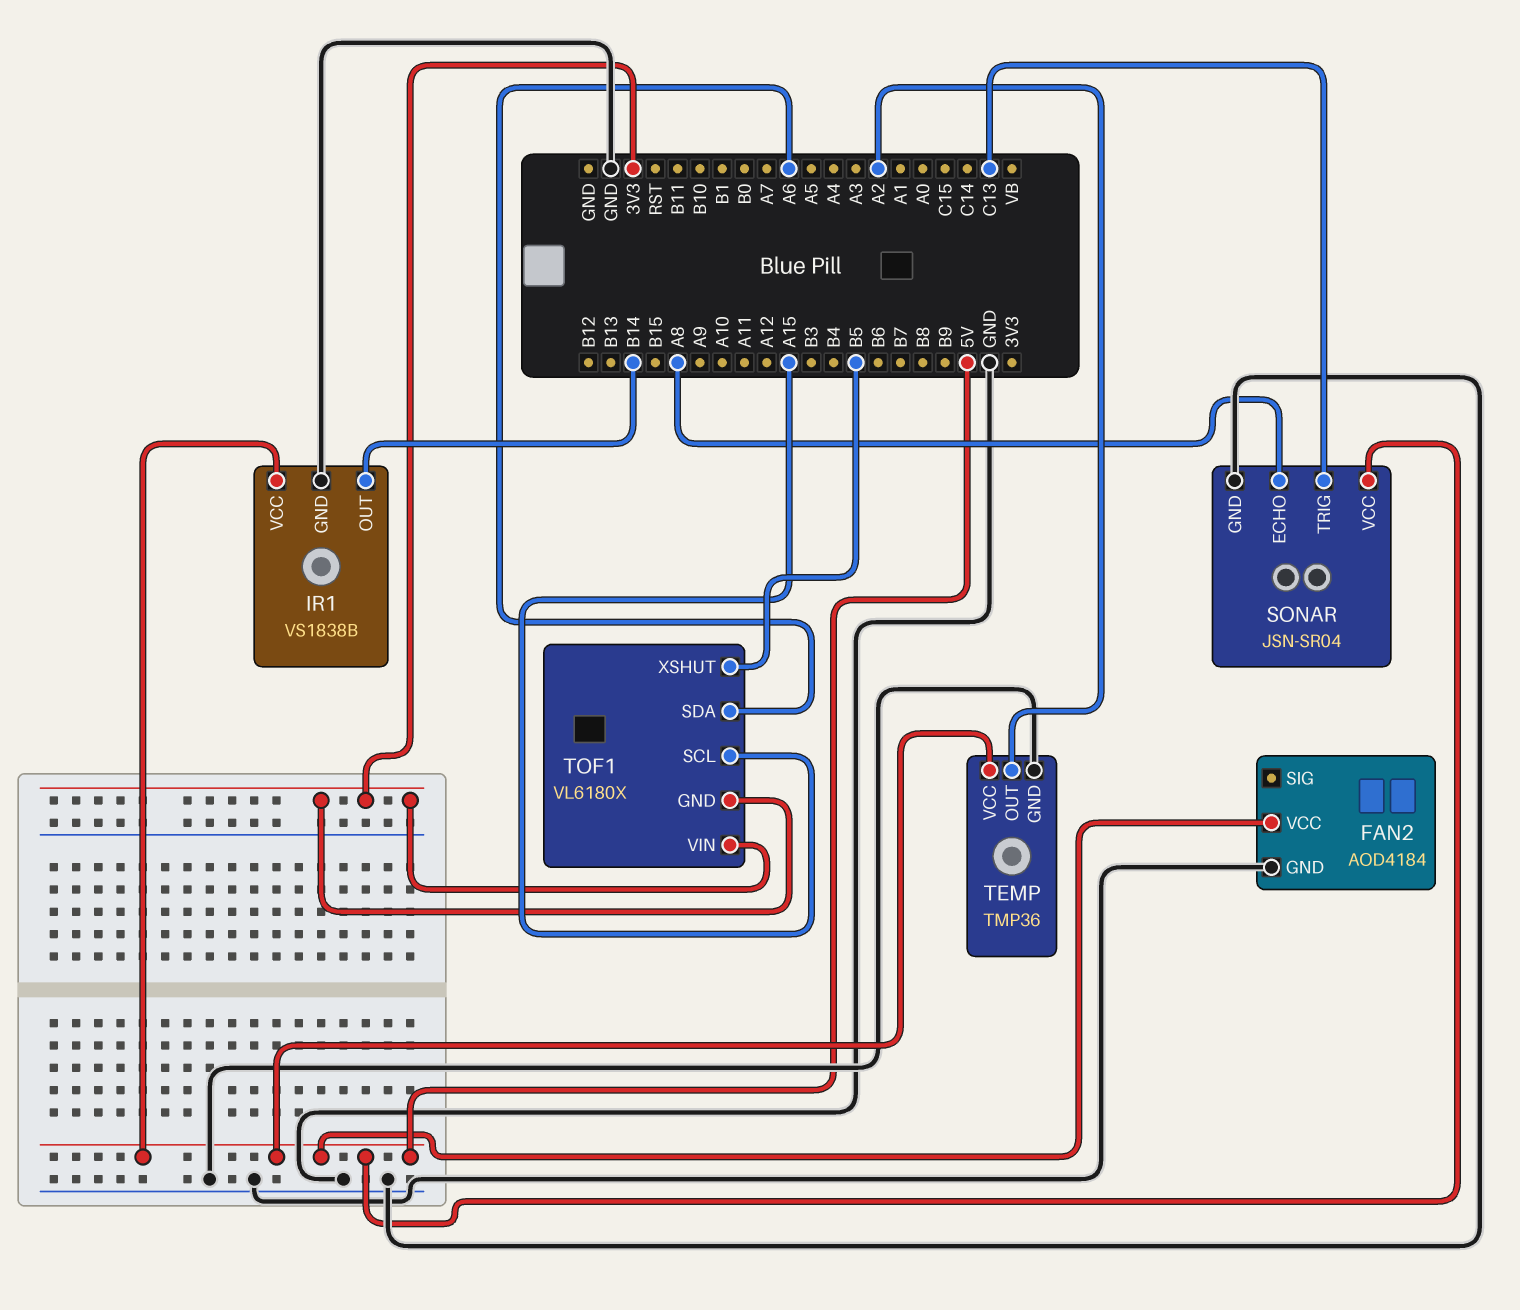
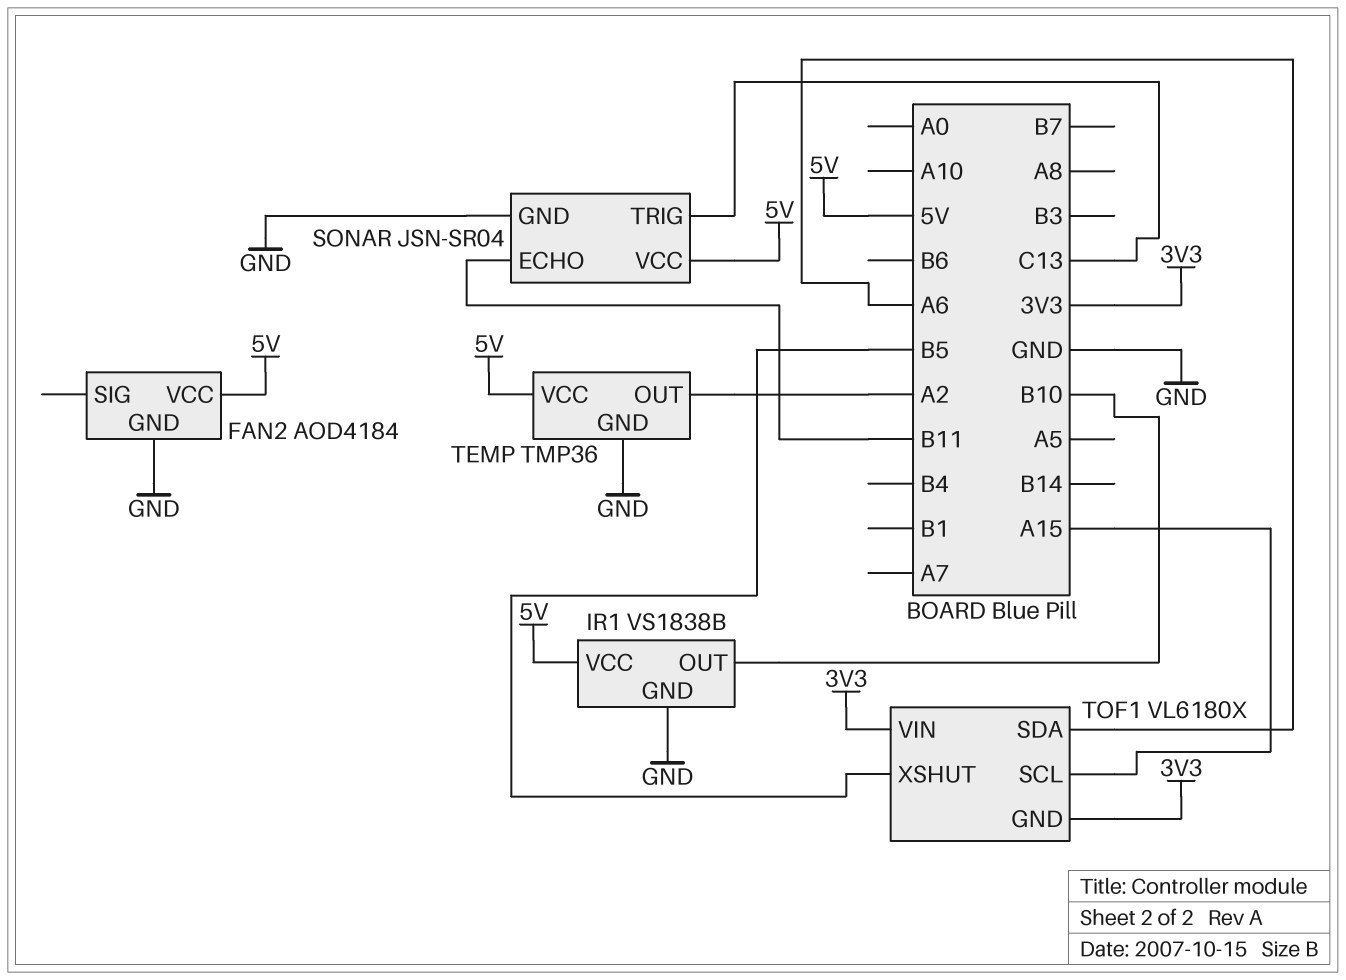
IR1 pin OUT: B14 -> B10
SONAR pin ECHO: A8 -> B11

